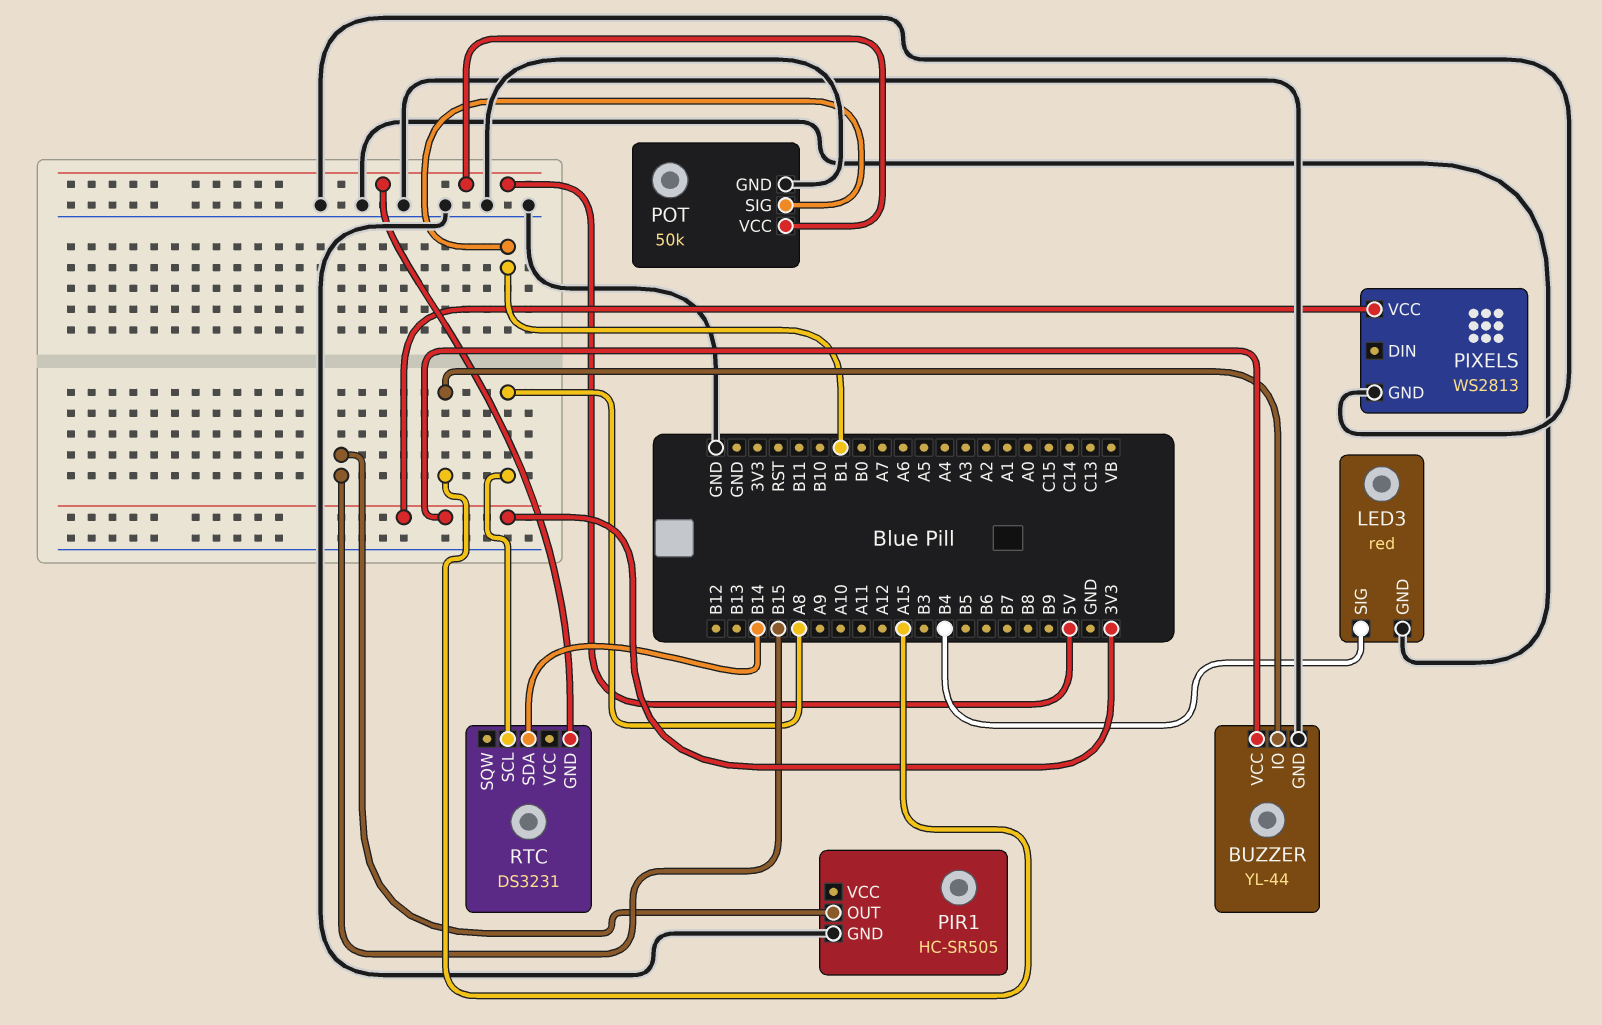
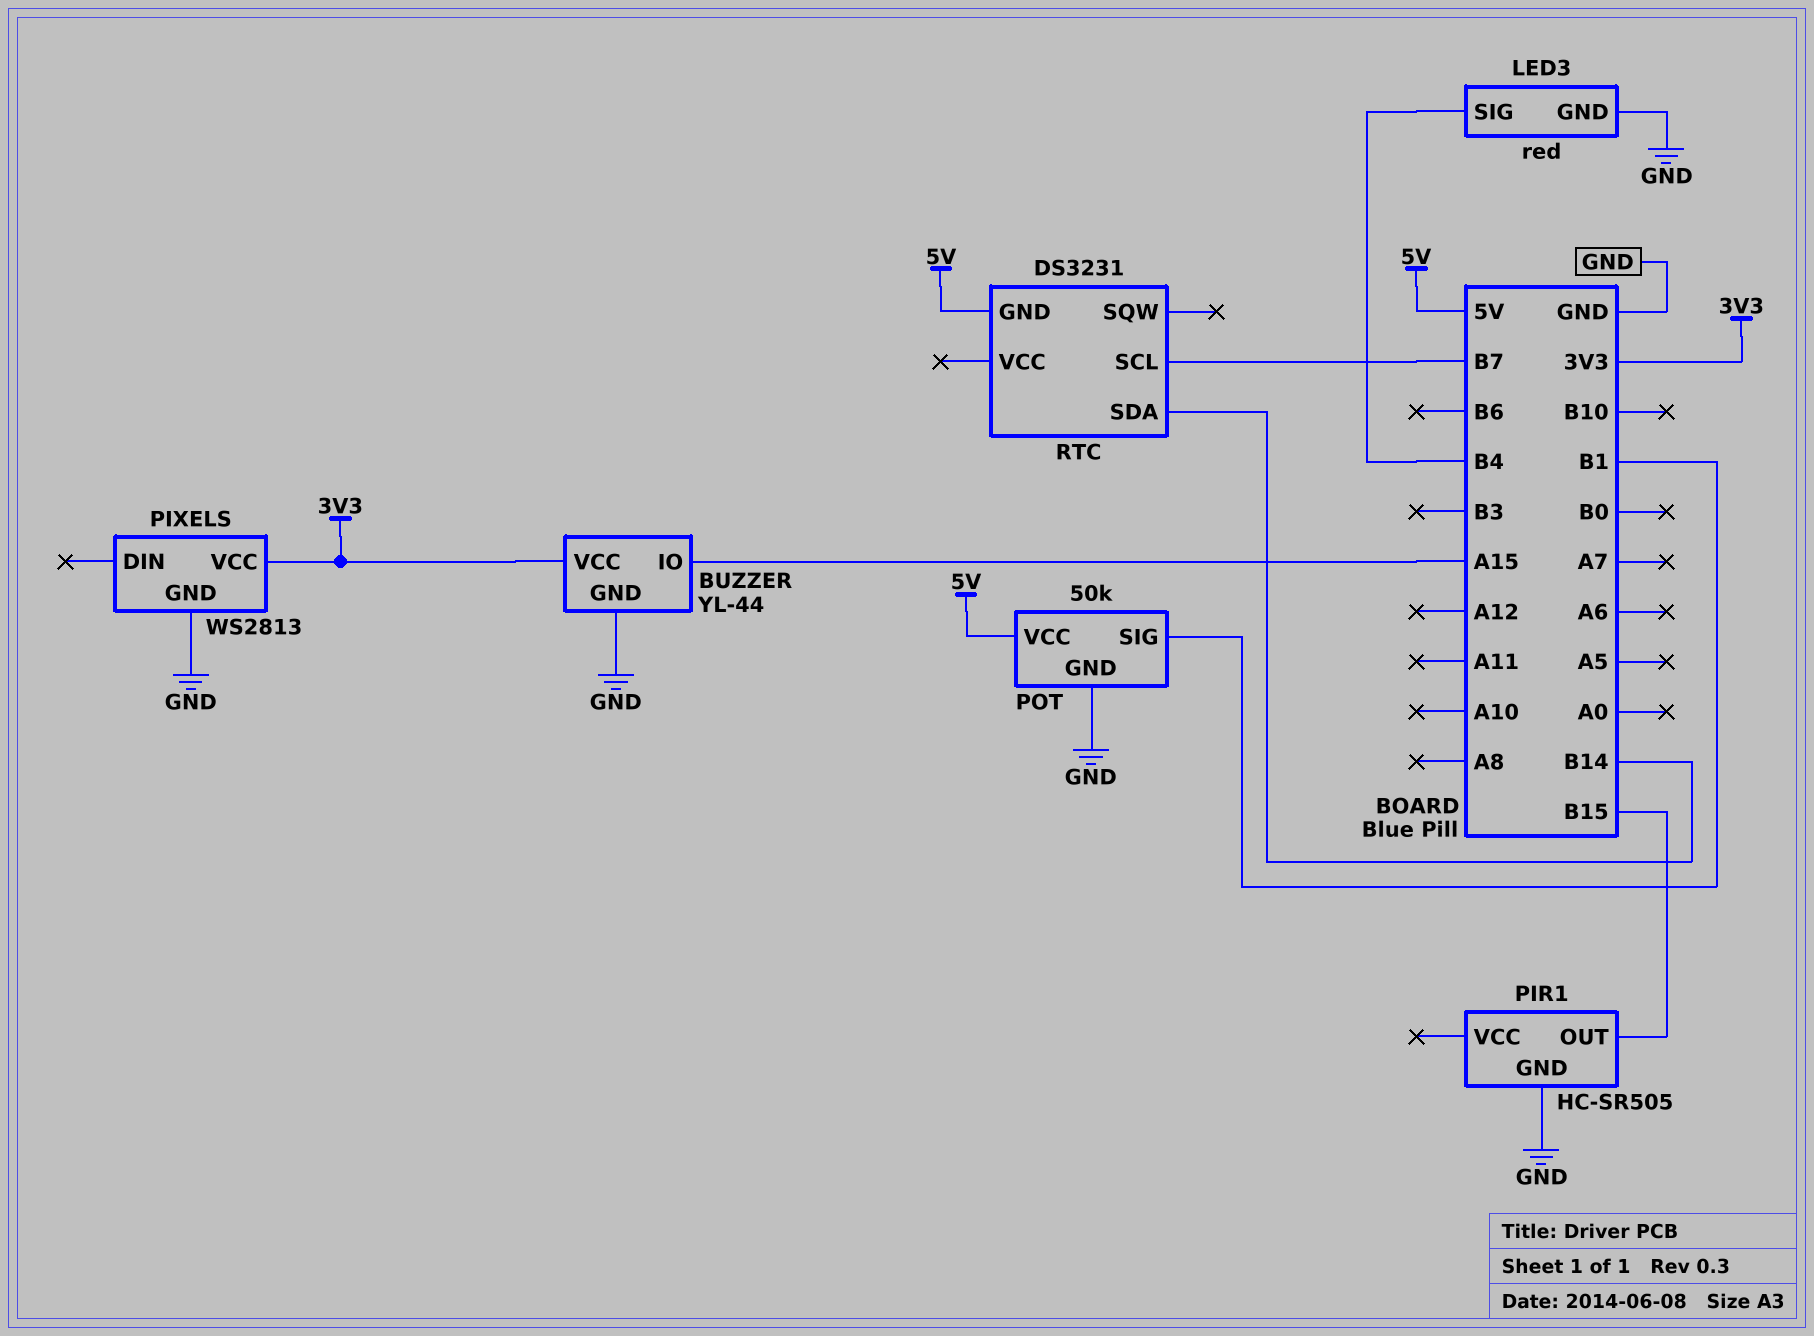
RTC pin SCL: A8 -> B7

